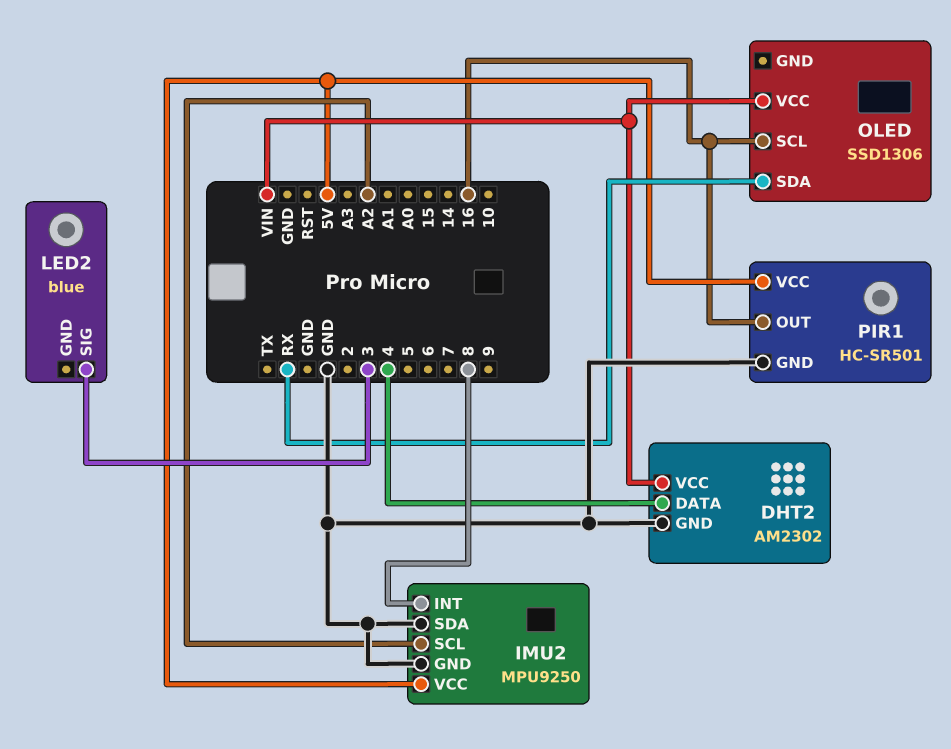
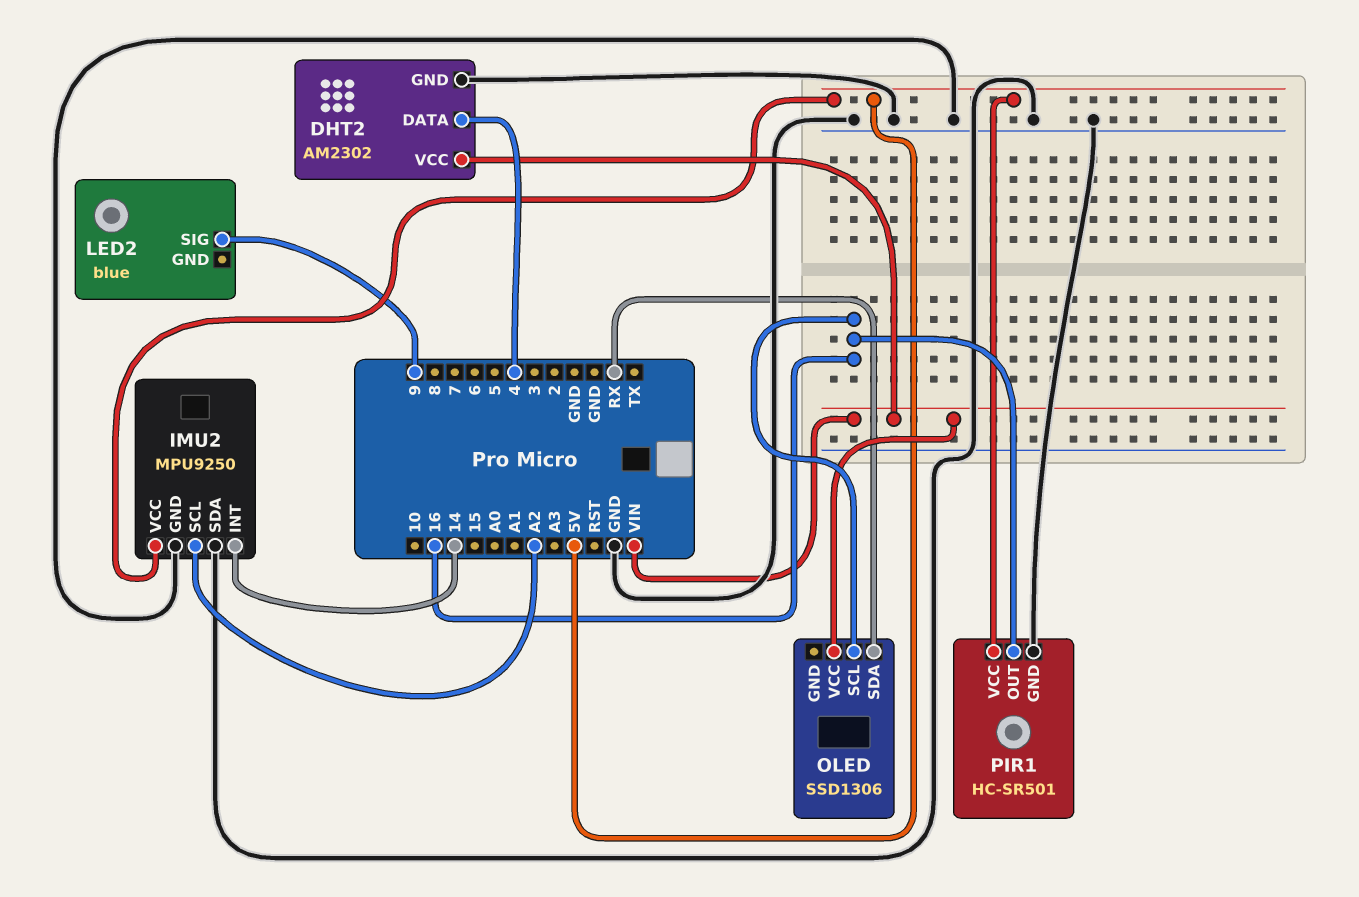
IMU2 pin INT: 8 -> 14
LED2 pin SIG: 3 -> 9

